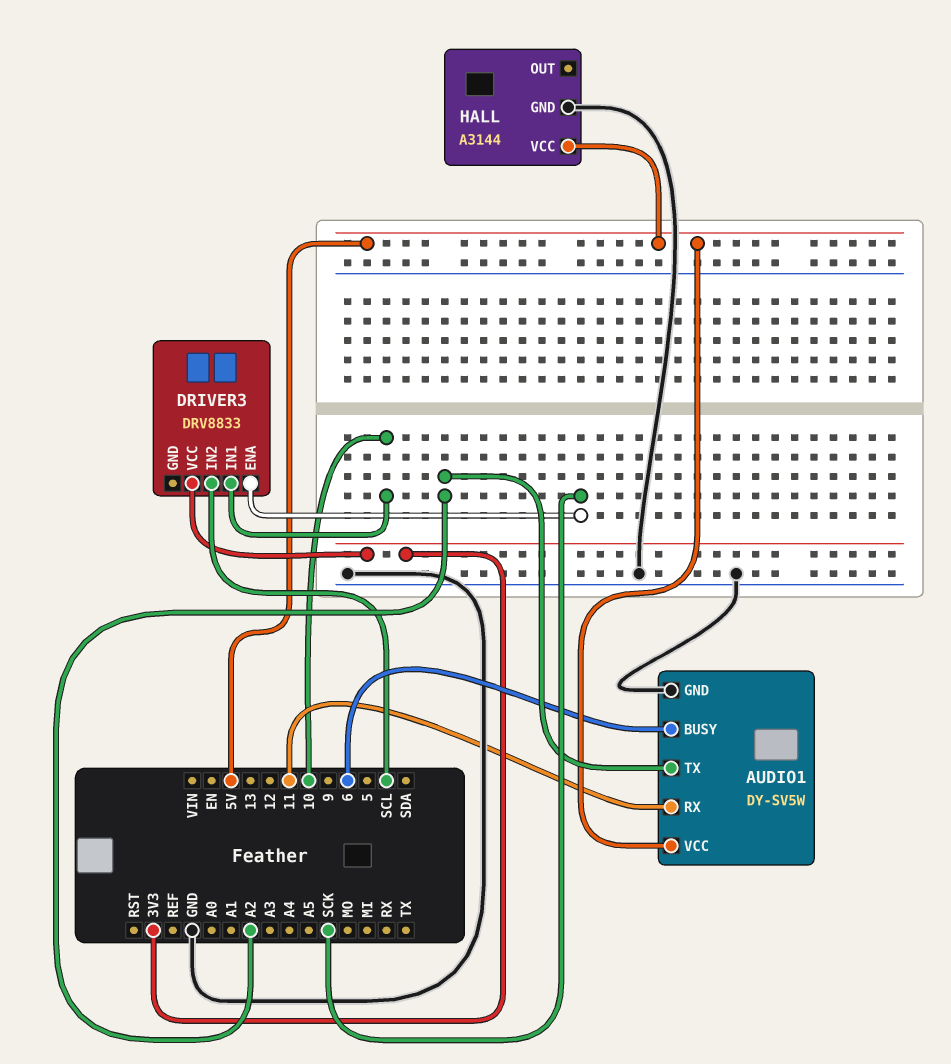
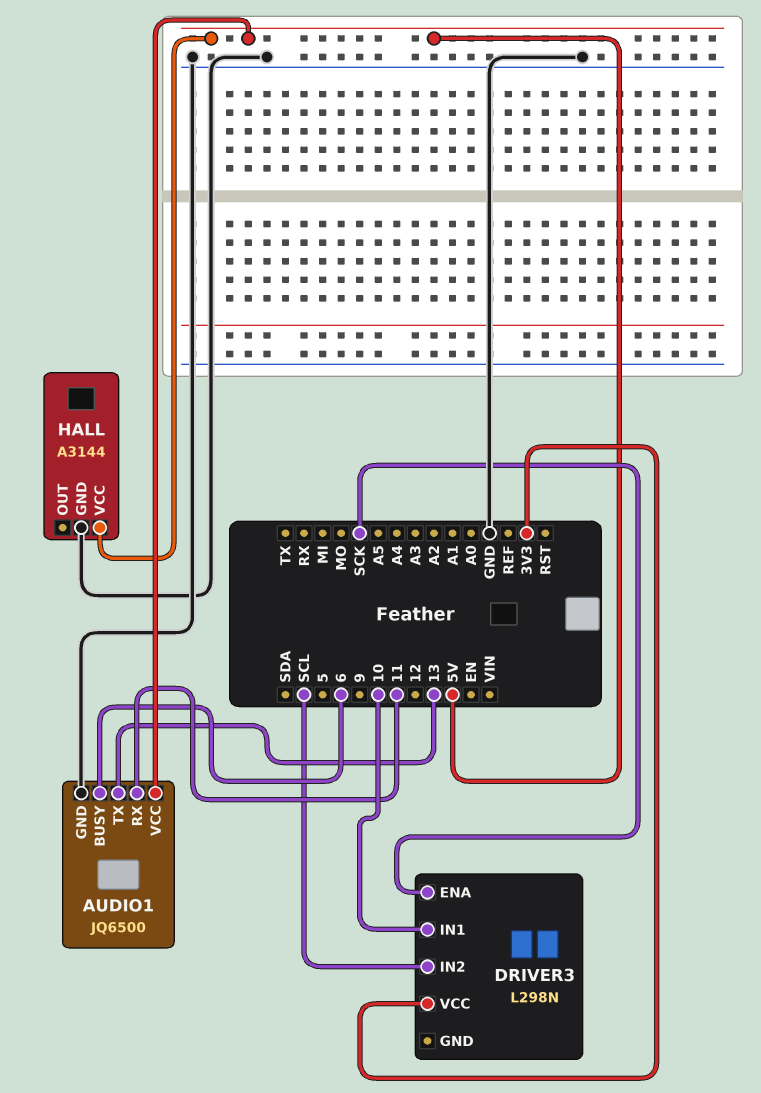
AUDIO1: DY-SV5W -> JQ6500
AUDIO1 pin TX: A2 -> 13
DRIVER3: DRV8833 -> L298N

